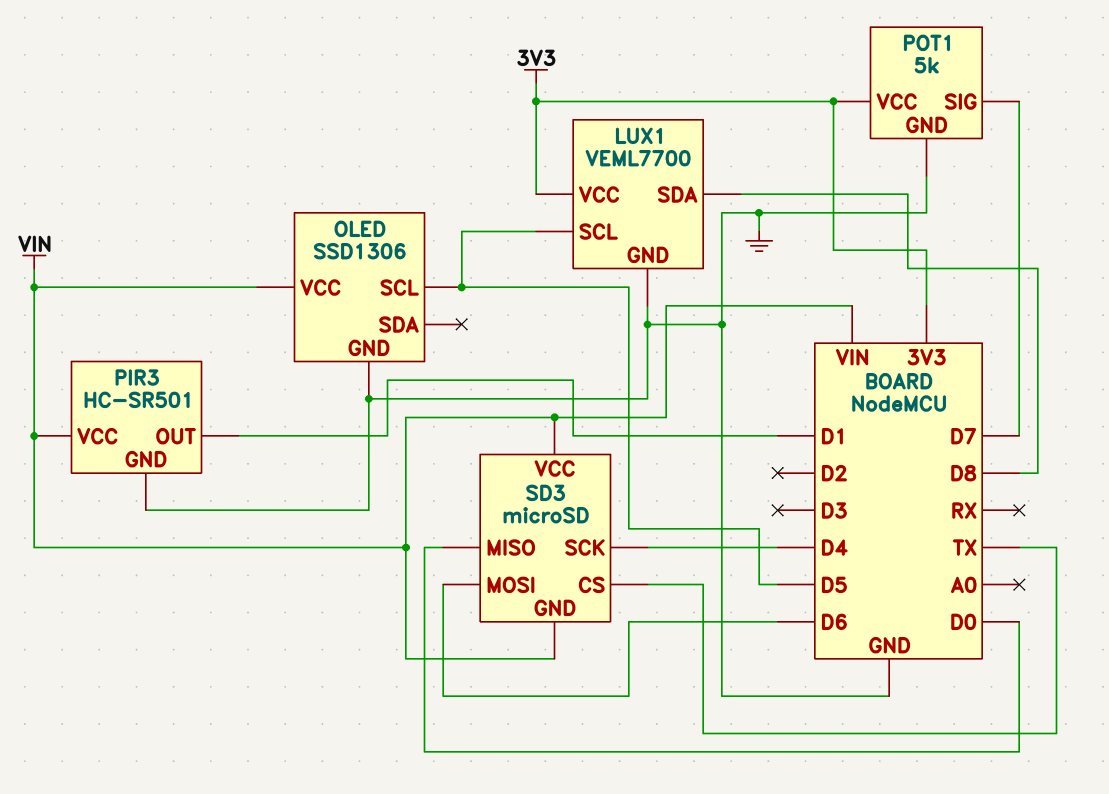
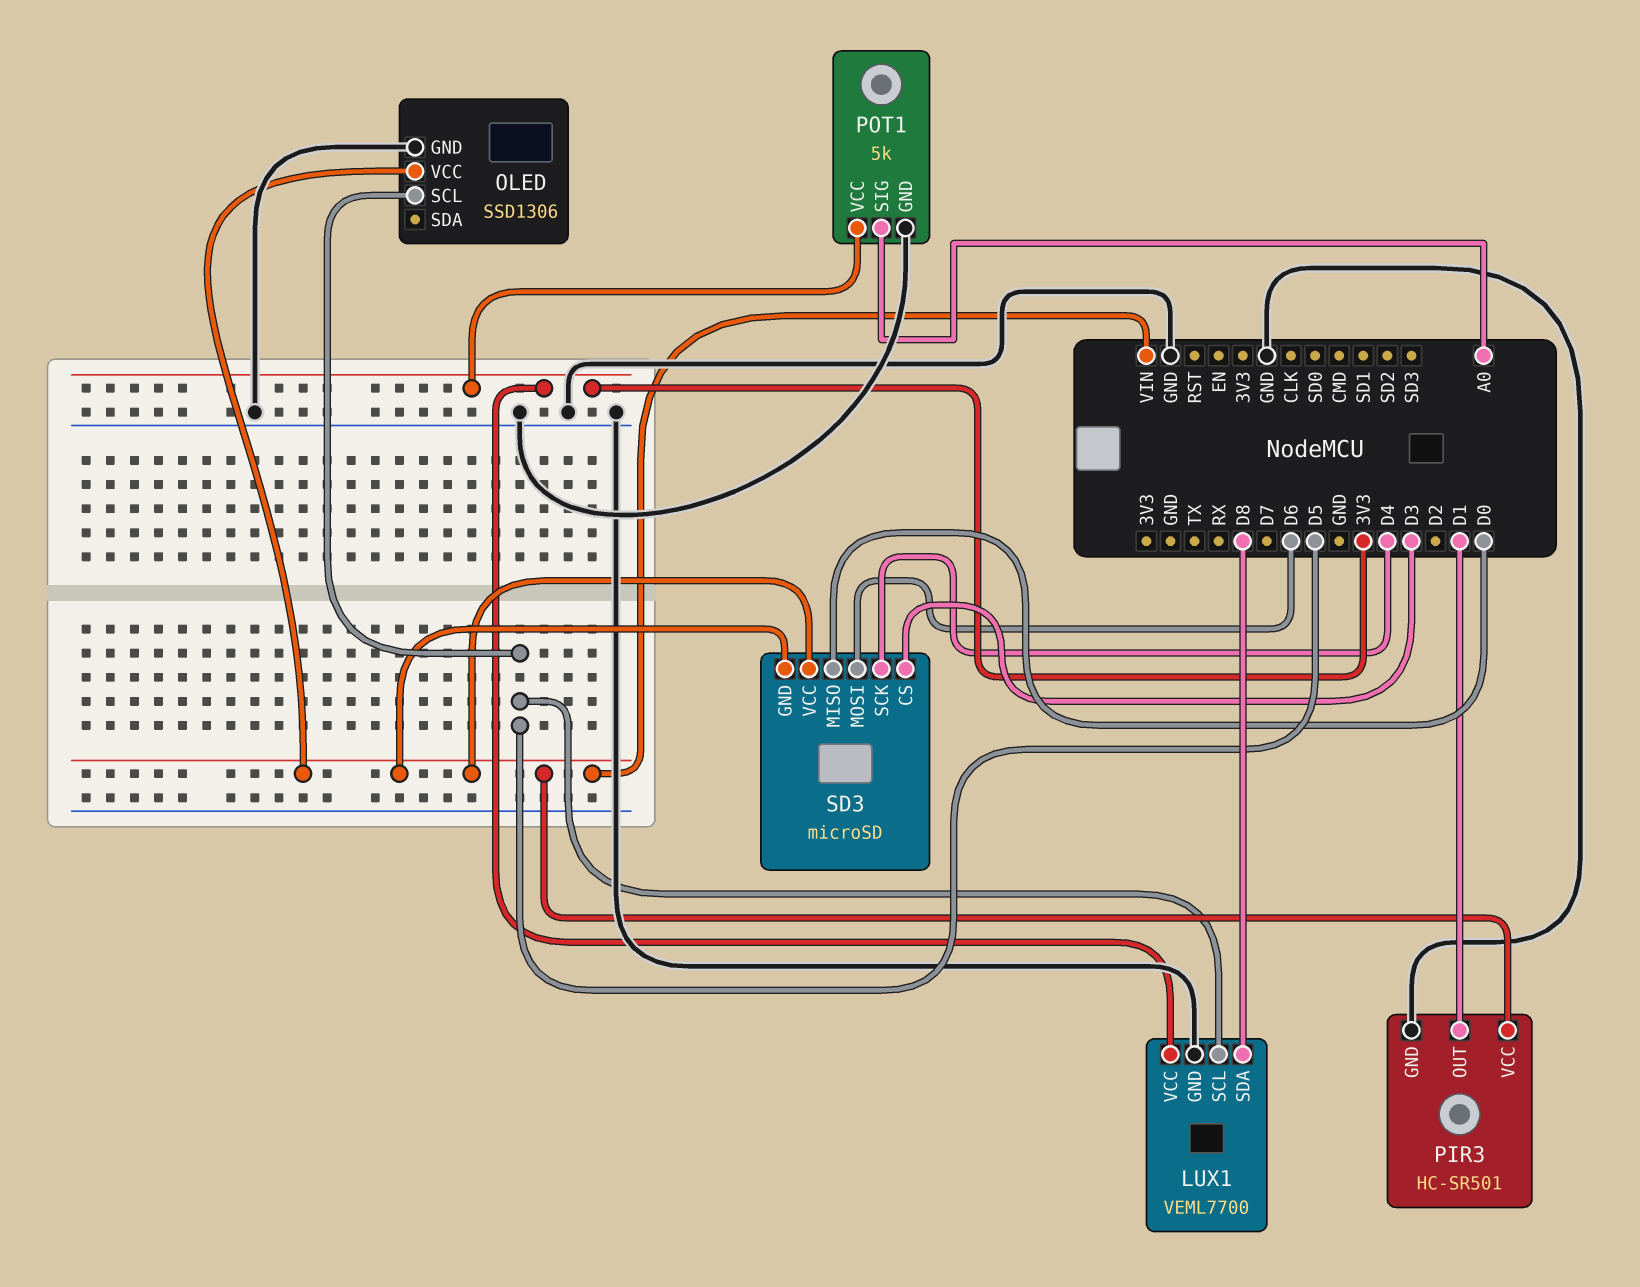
POT1 pin SIG: D7 -> A0
SD3 pin CS: TX -> D3

